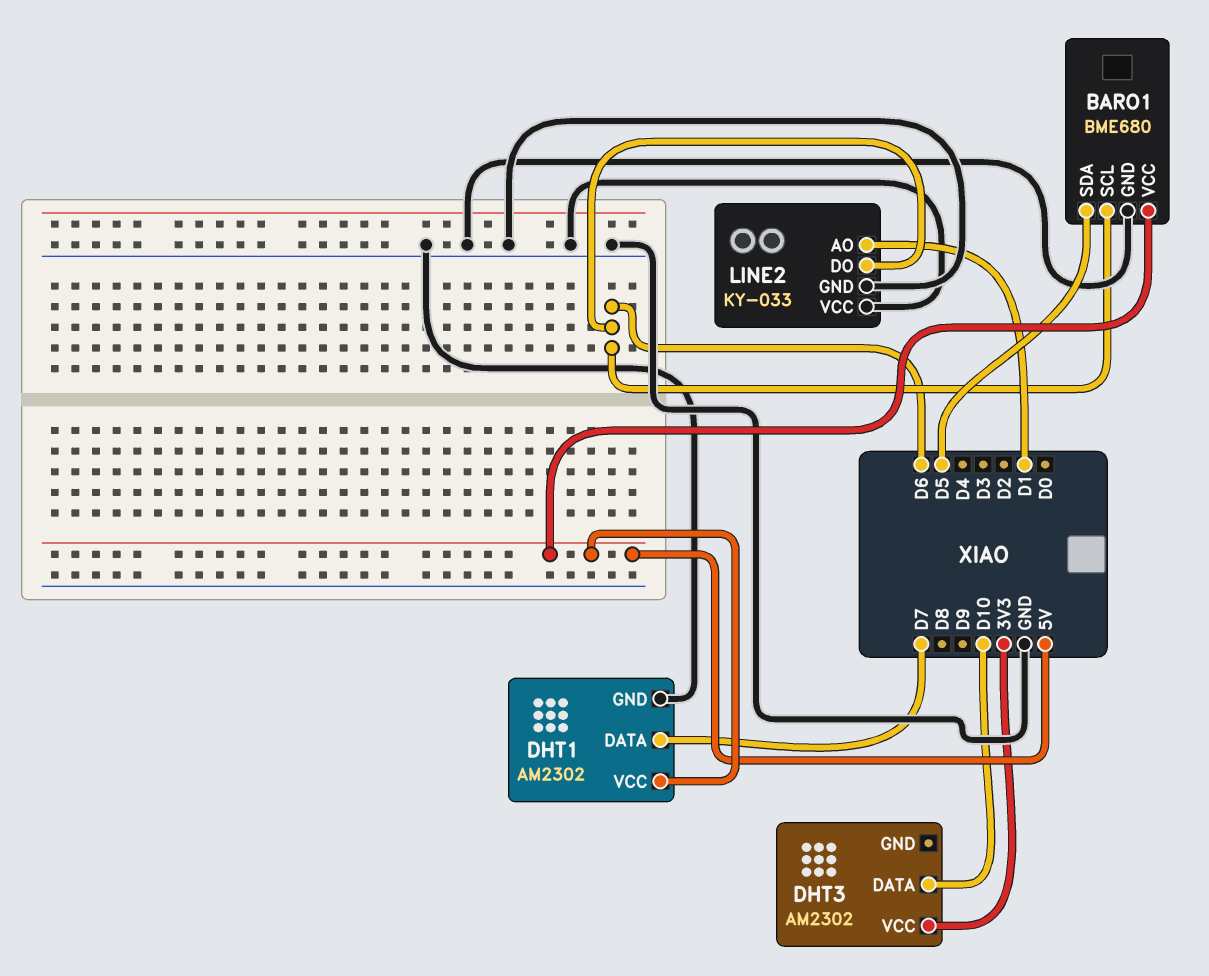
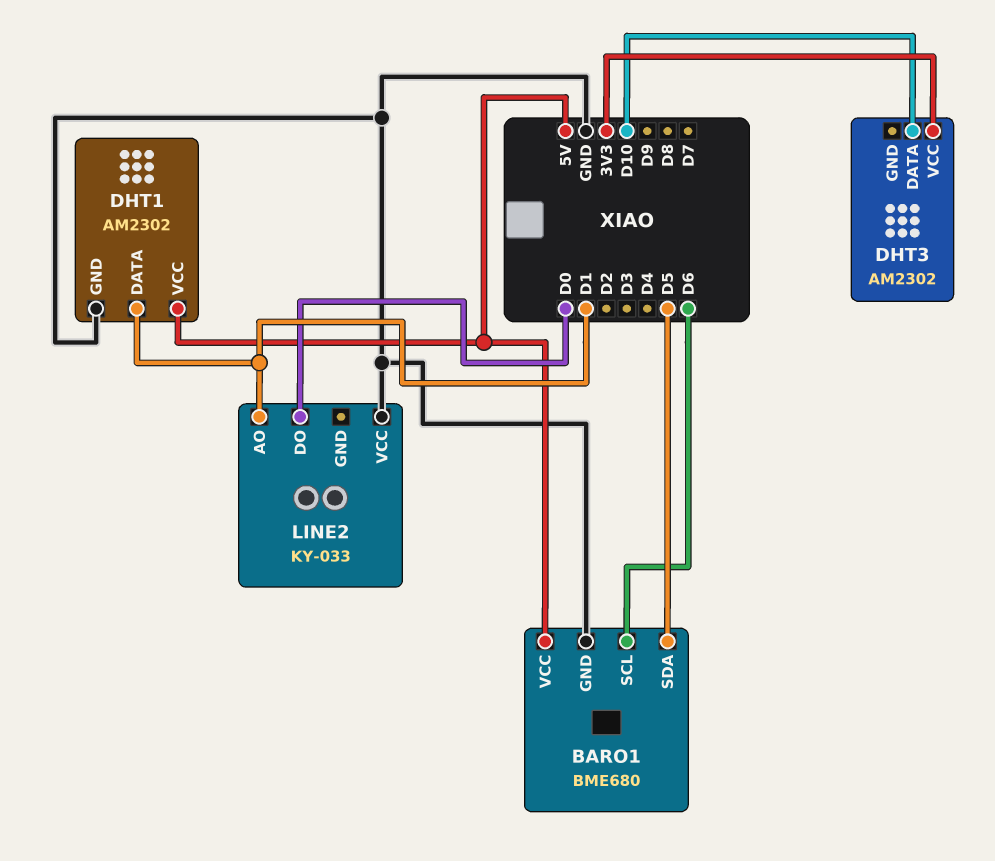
DHT1 pin DATA: D7 -> D1
LINE2 pin DO: D6 -> D0
LINE2 pin GND: GND -> none

